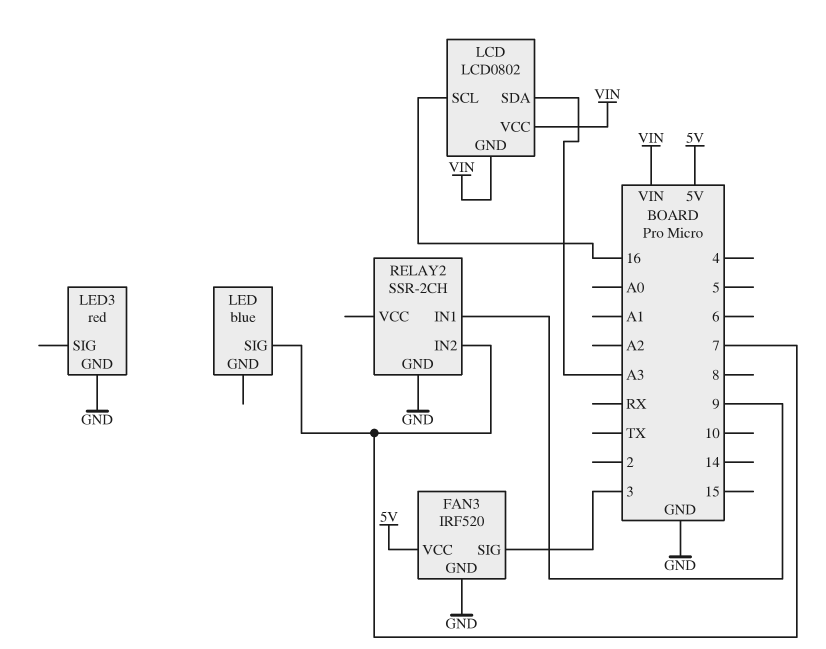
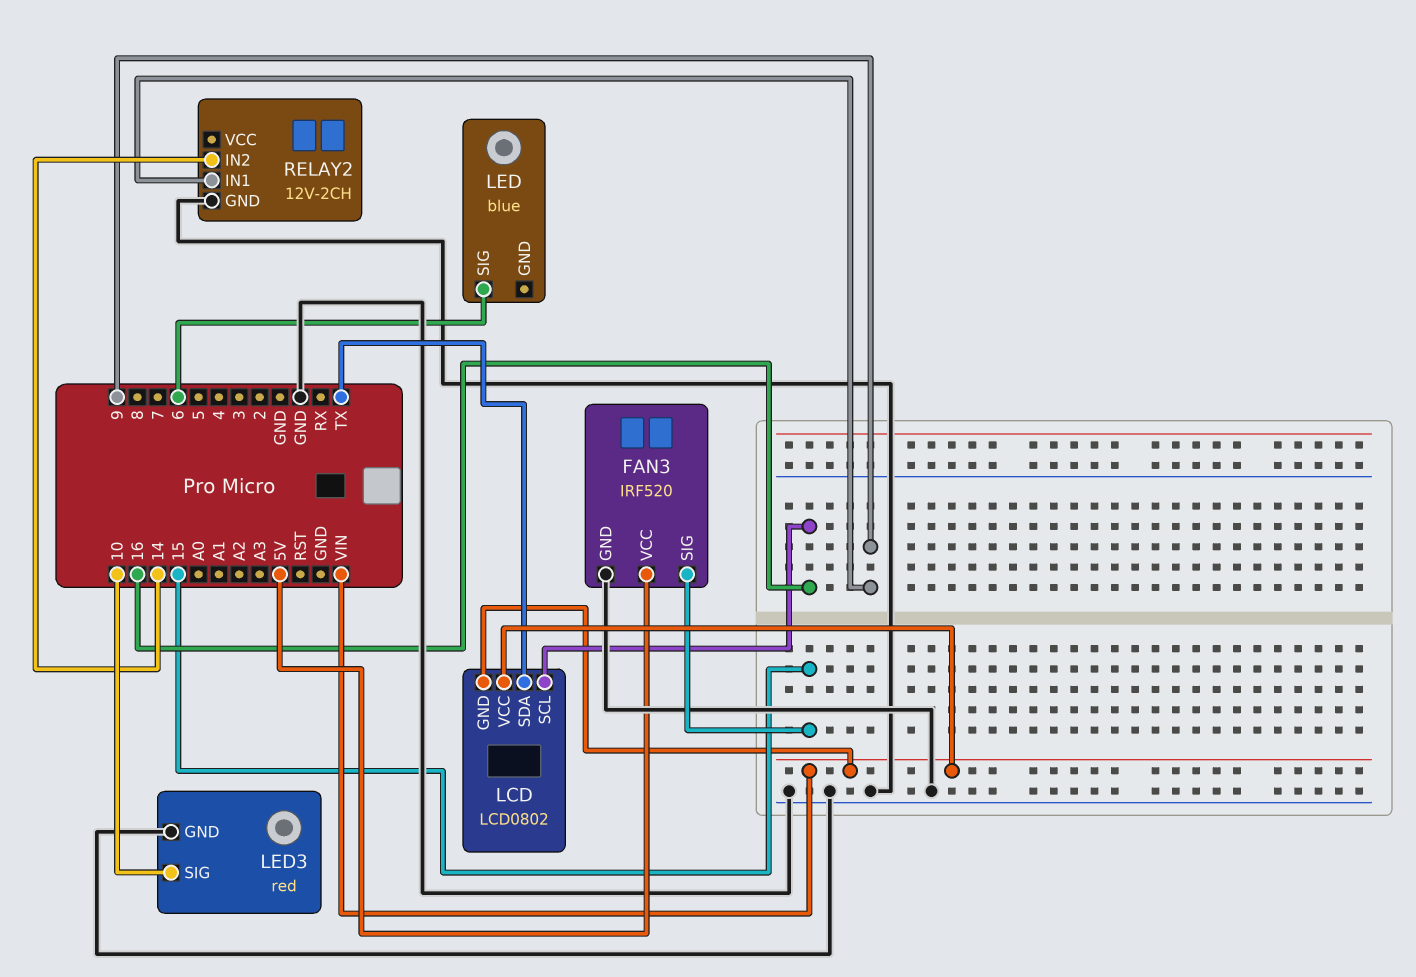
FAN3 pin SIG: 3 -> 15
LCD pin SDA: A3 -> TX
LED pin SIG: 7 -> 6
LED3 pin SIG: none -> 10
RELAY2: SSR-2CH -> 12V-2CH
RELAY2 pin IN2: 7 -> 14

